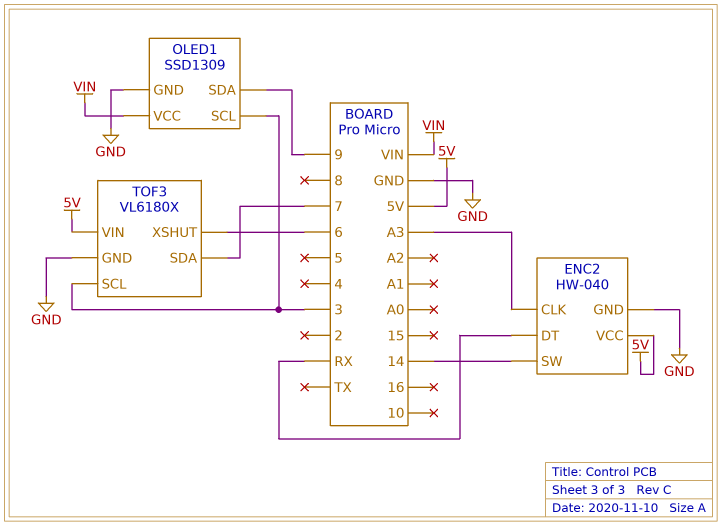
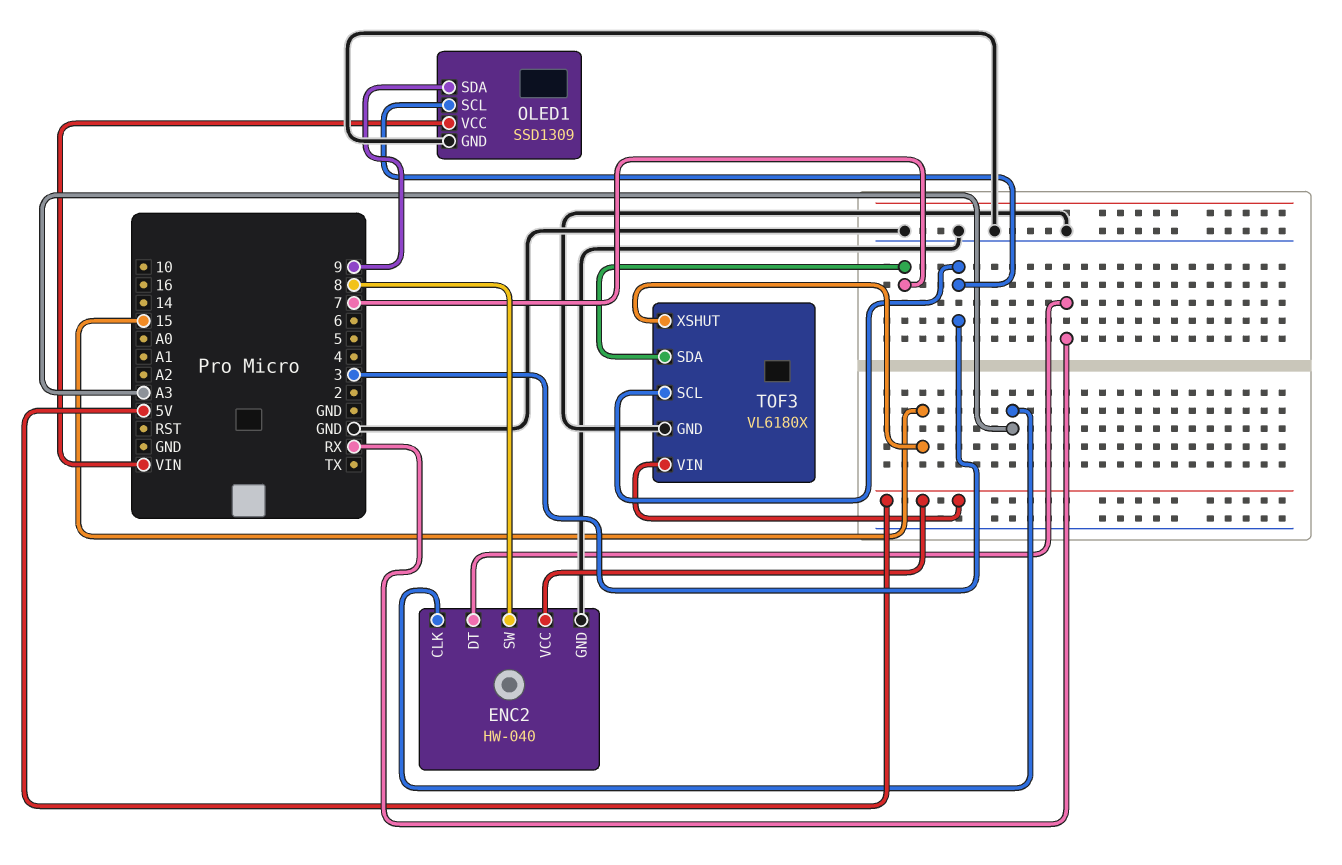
ENC2 pin SW: 14 -> 8
TOF3 pin XSHUT: 6 -> 15

